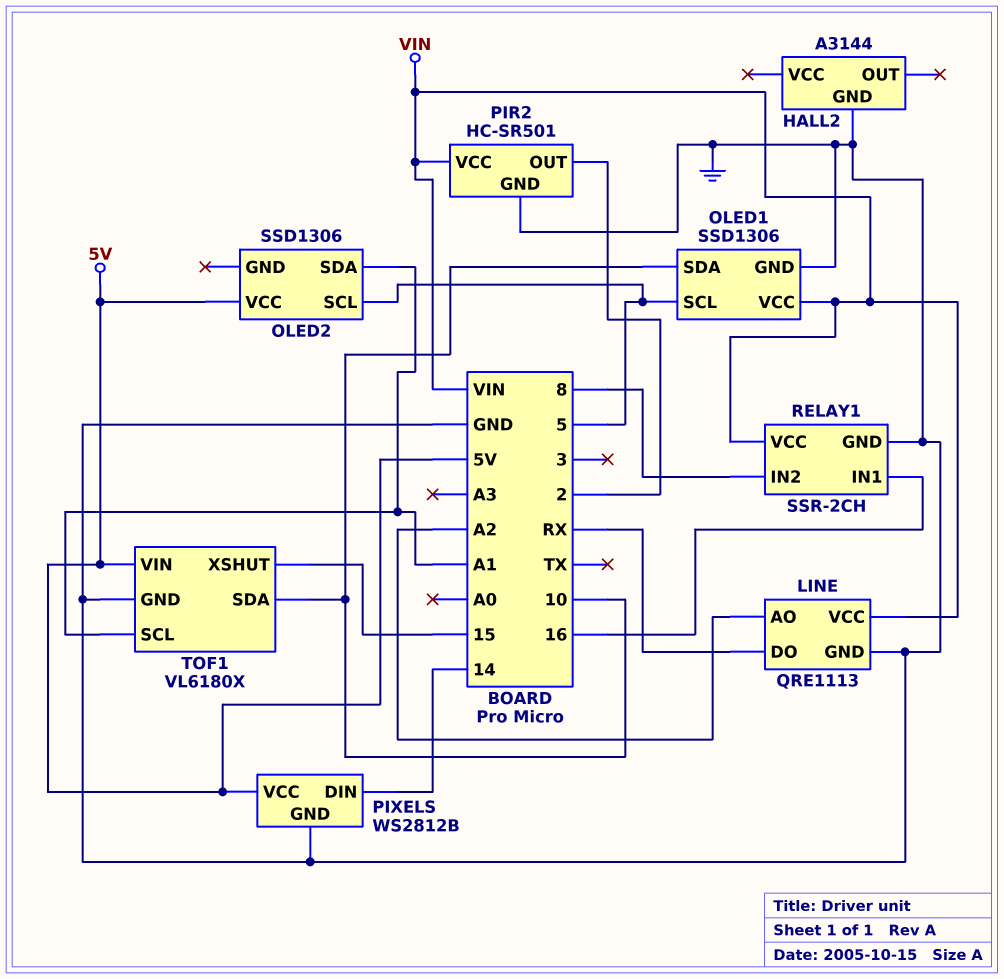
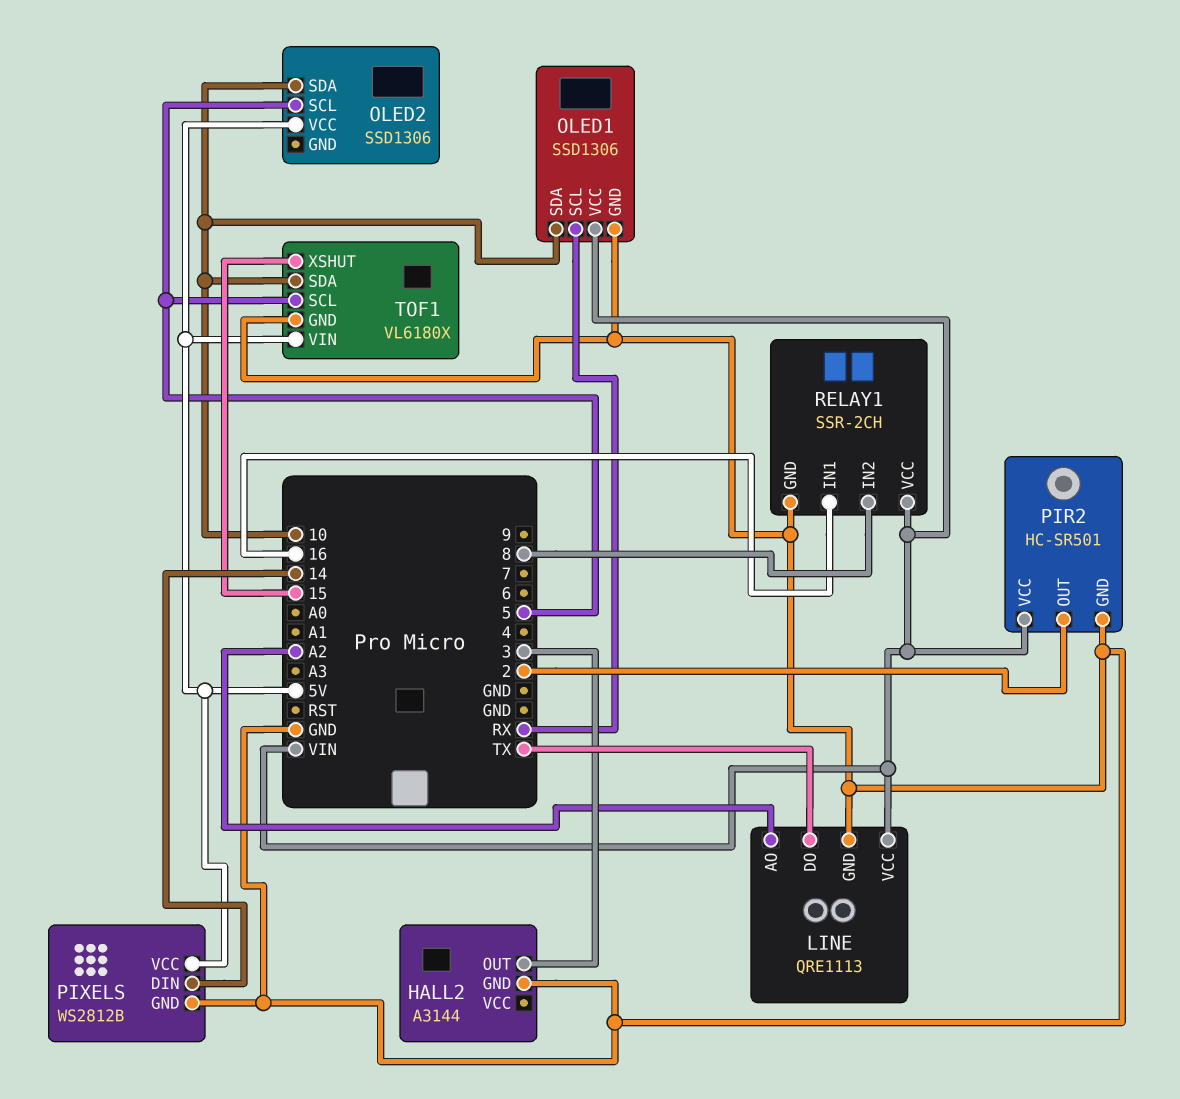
HALL2 pin OUT: none -> 3
LINE pin DO: RX -> TX
OLED1 pin SCL: 5 -> RX
OLED2 pin SDA: A1 -> 10
TOF1 pin SCL: A1 -> 5

